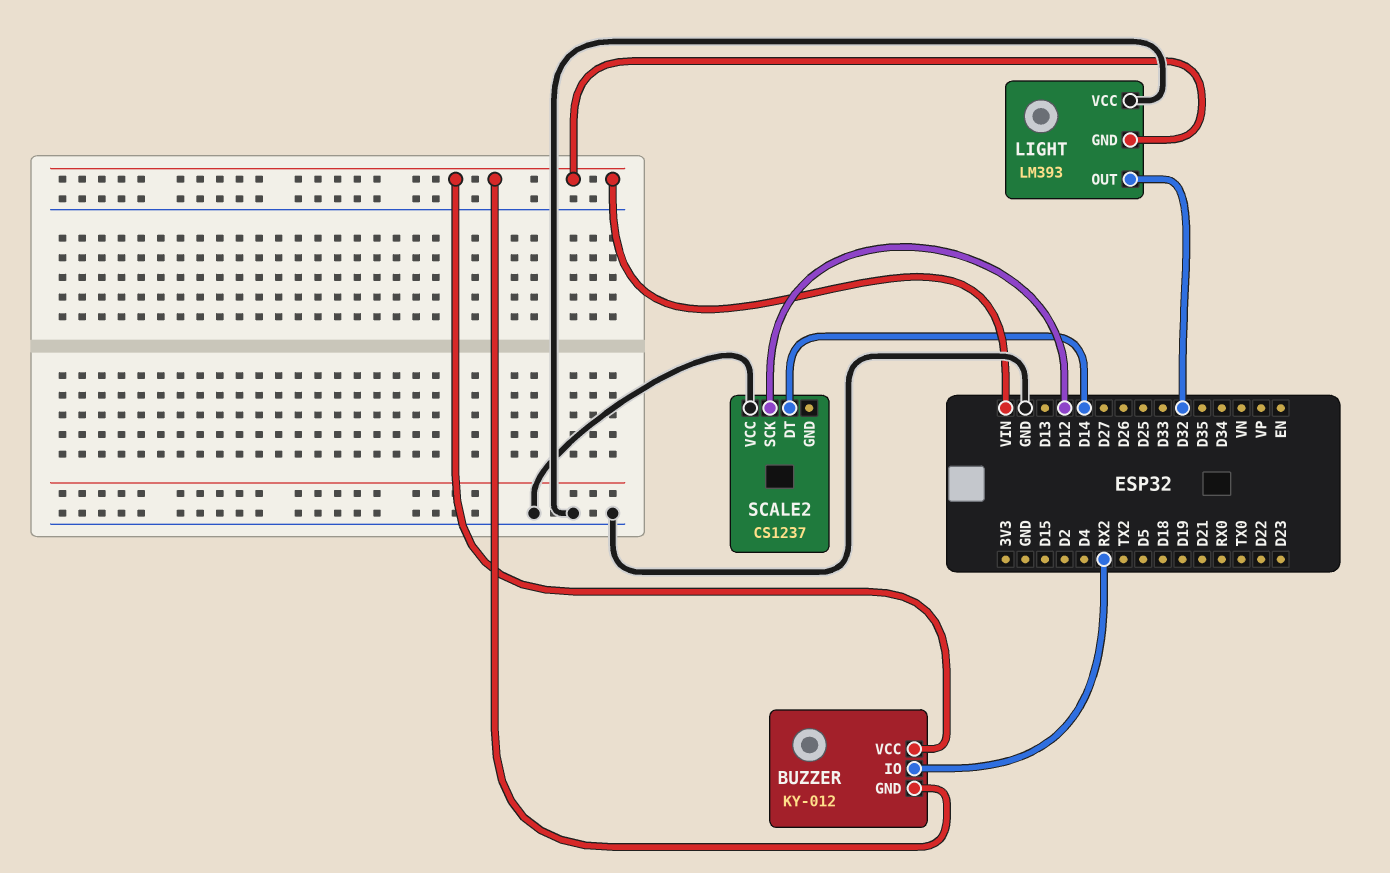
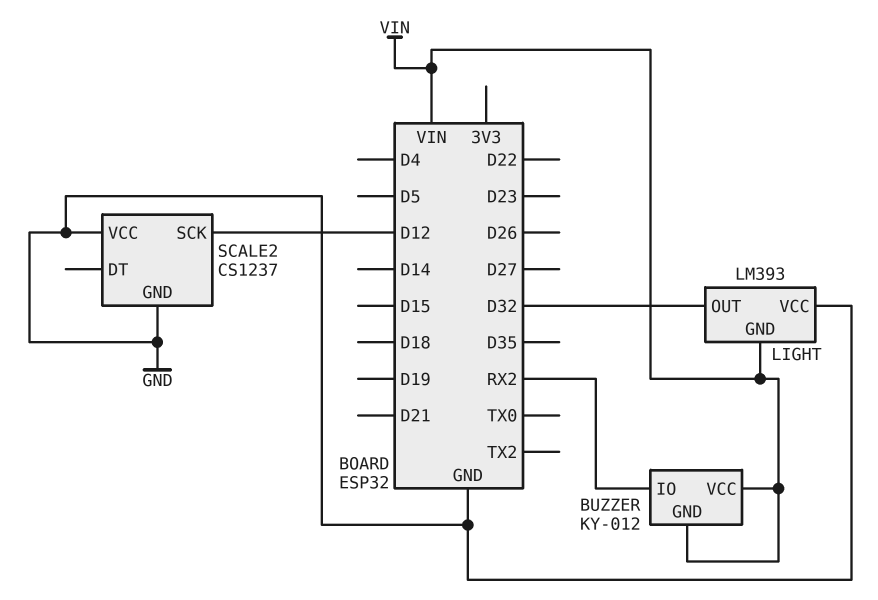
SCALE2 pin DT: D14 -> none
SCALE2 pin GND: none -> GND

